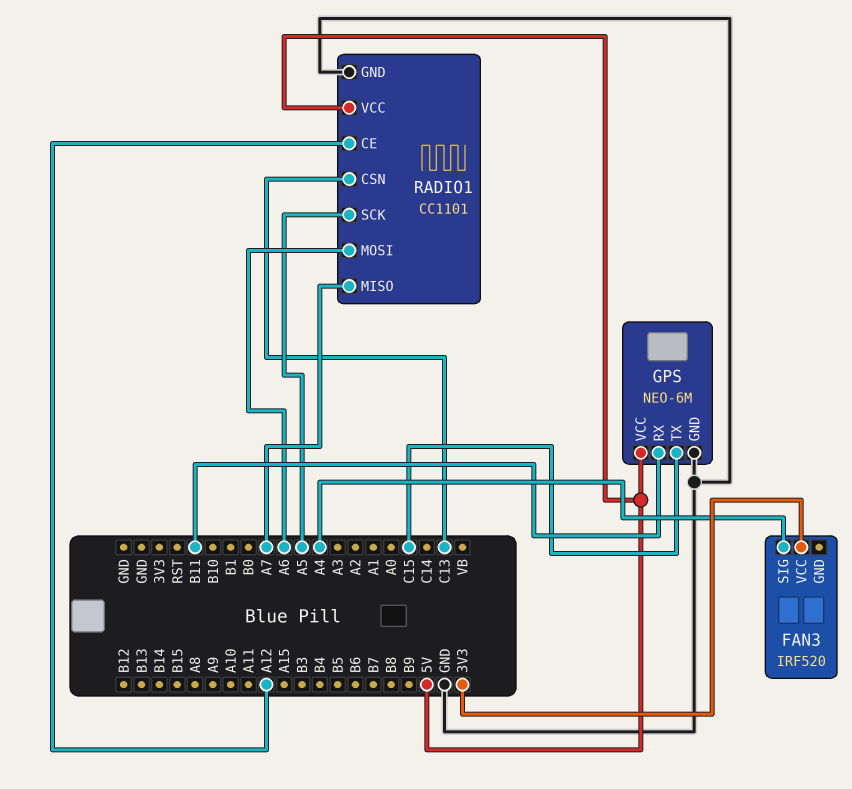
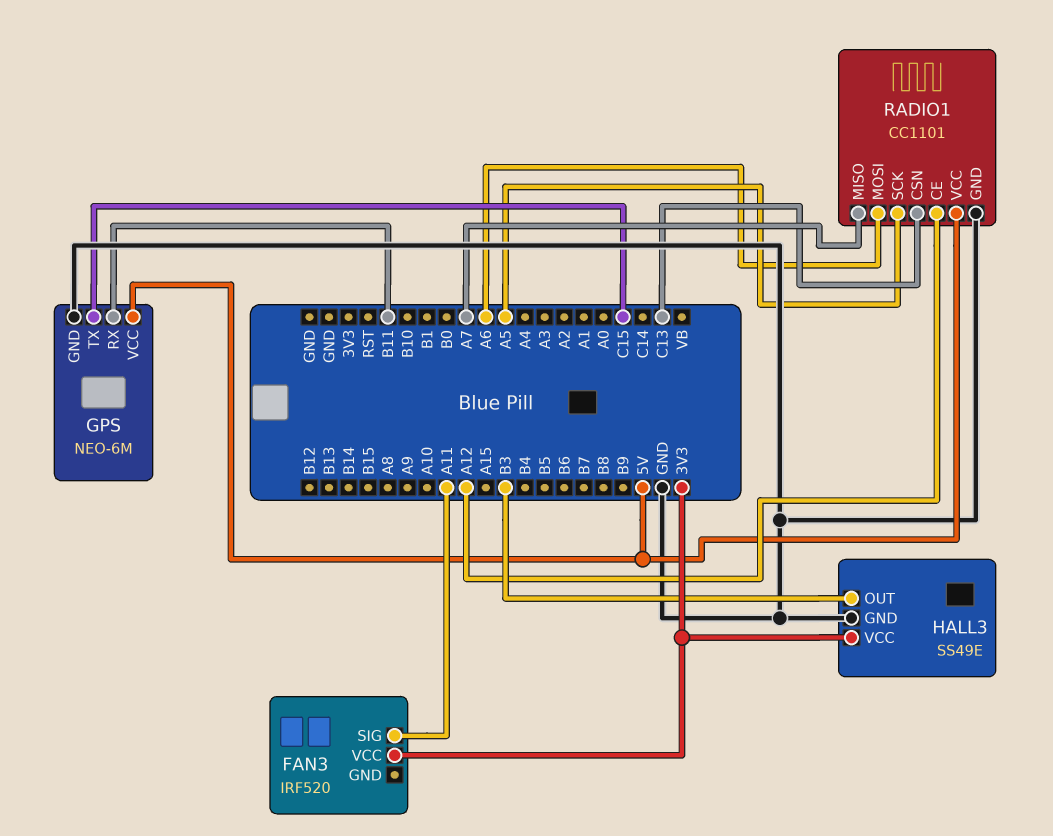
FAN3 pin SIG: A4 -> A11
HALL3: none -> SS49E
HALL3 pin GND: none -> GND
HALL3 pin OUT: none -> B3
HALL3 pin VCC: none -> 3V3

